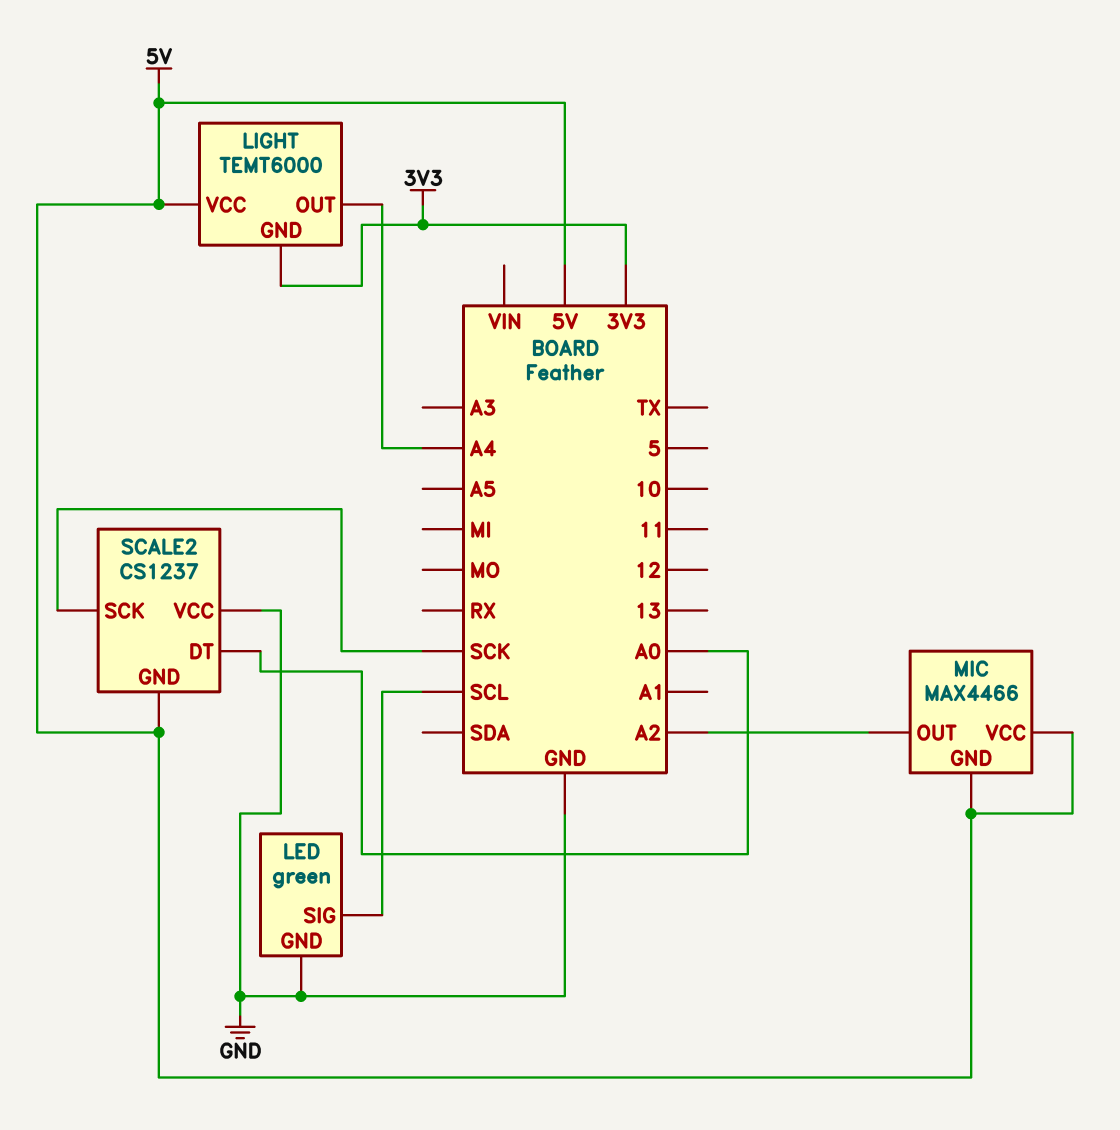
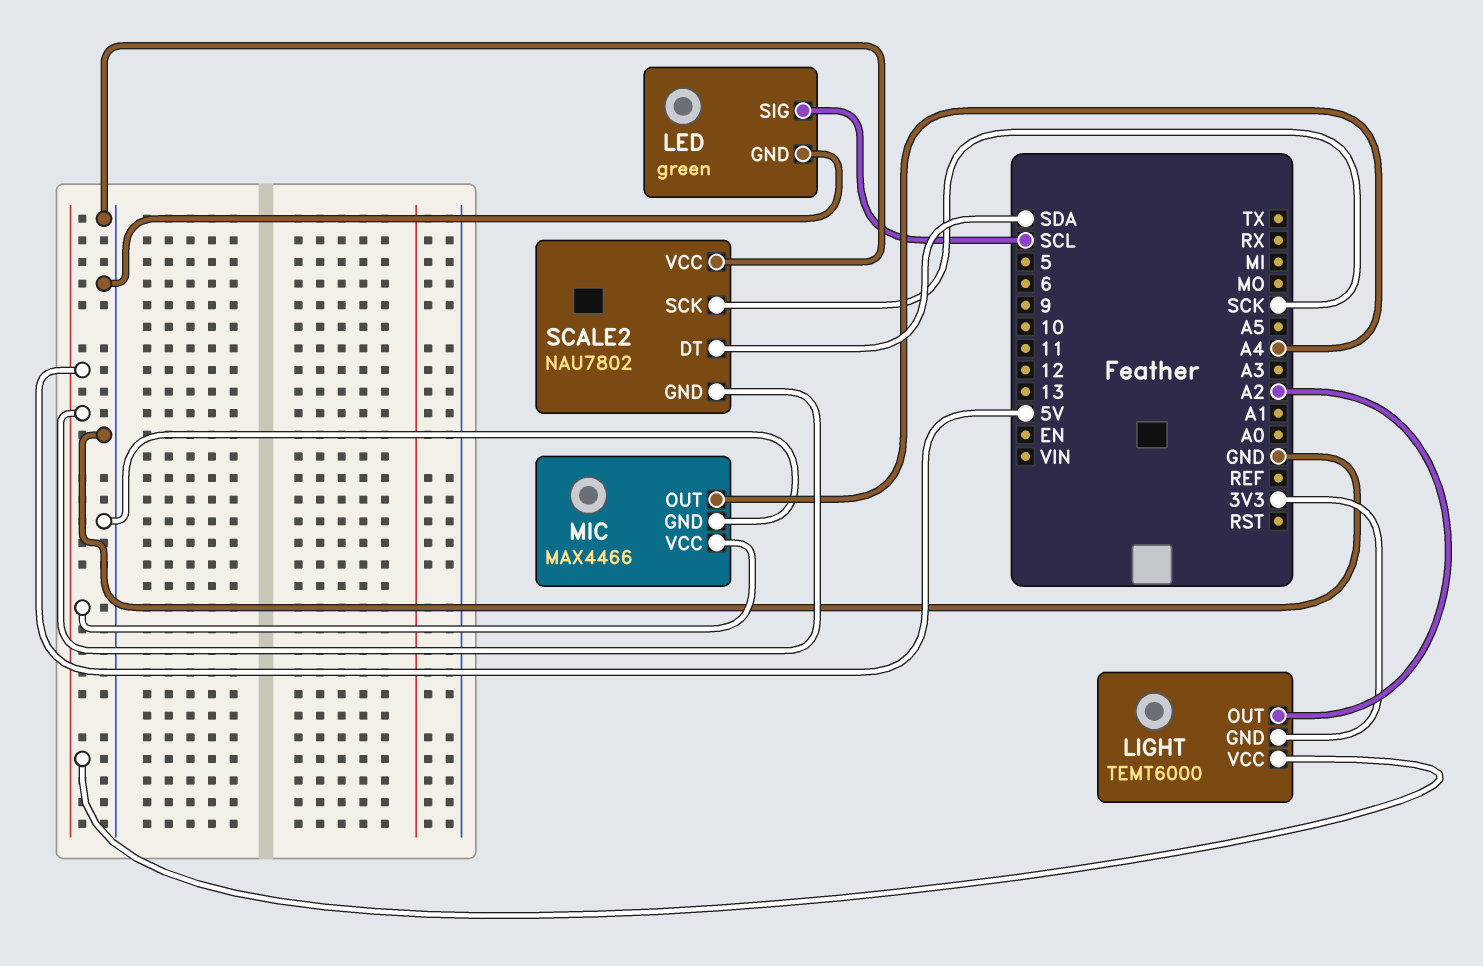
LIGHT pin OUT: A4 -> A2
MIC pin GND: 5V -> GND
MIC pin OUT: A2 -> A4
SCALE2: CS1237 -> NAU7802
SCALE2 pin DT: A0 -> SDA

